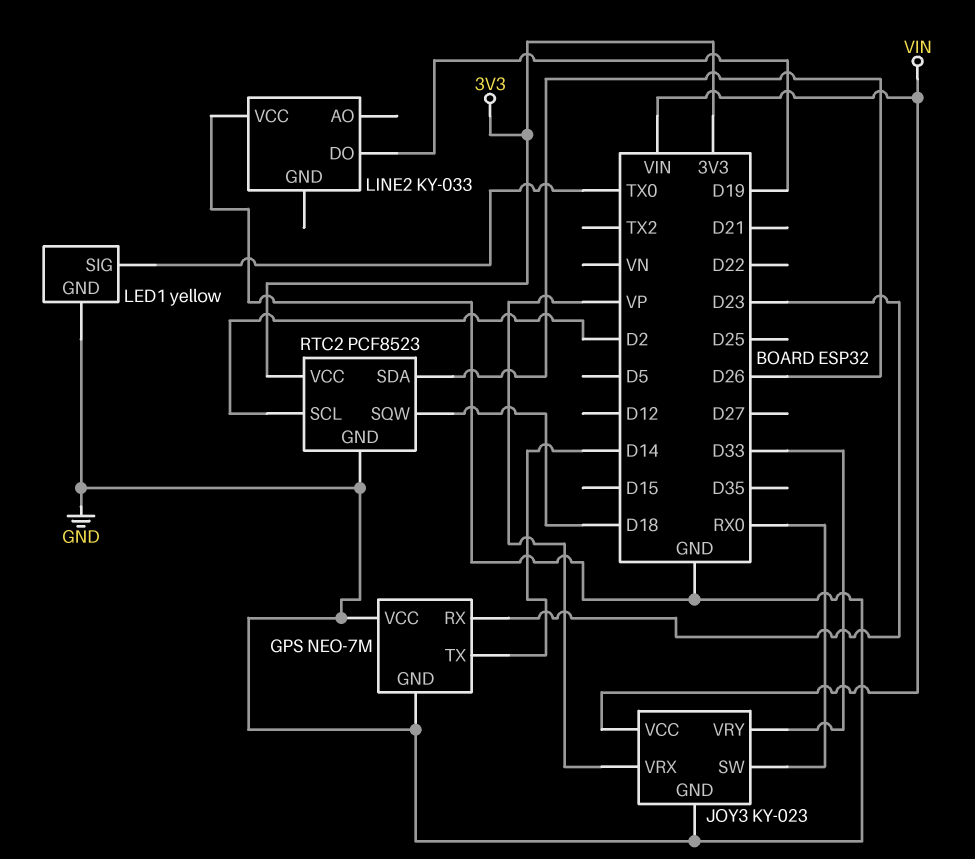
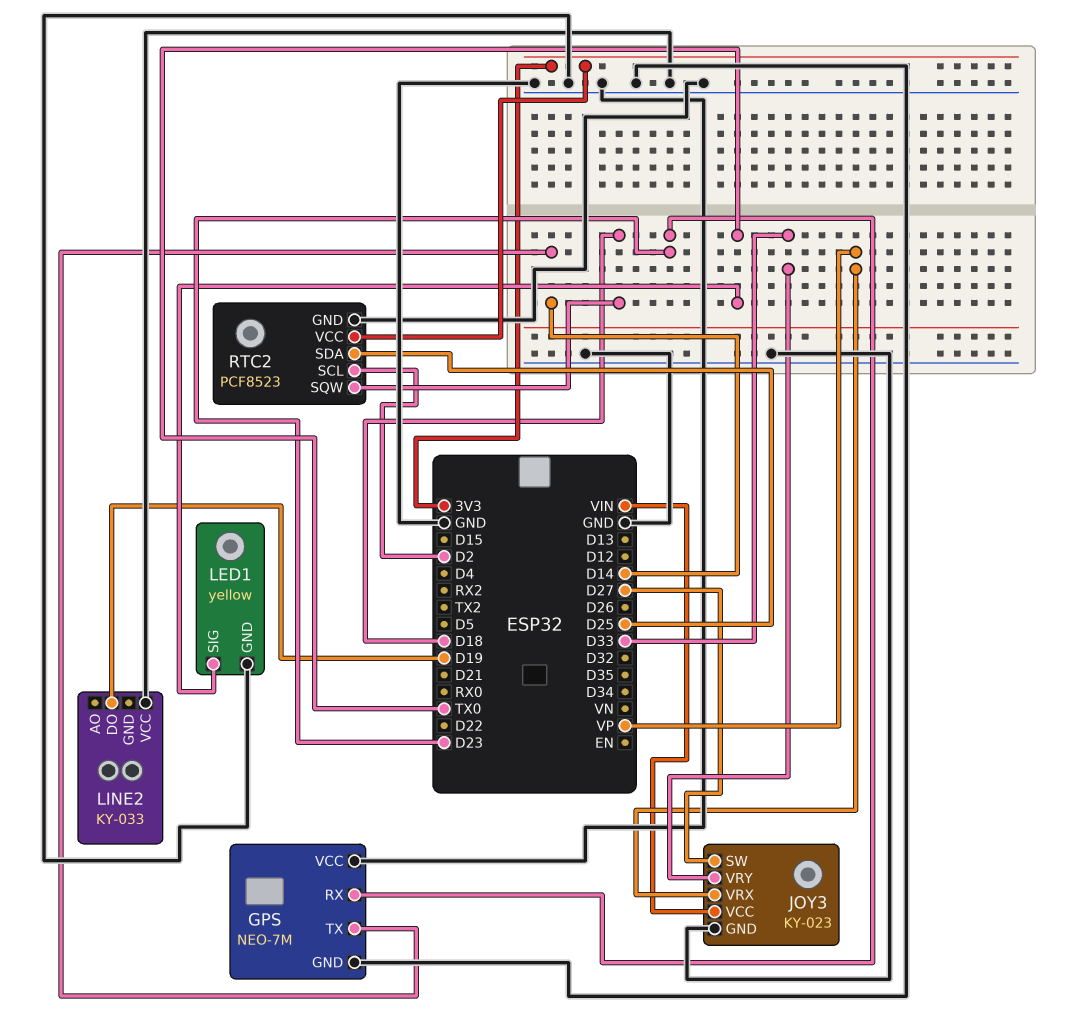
JOY3 pin SW: RX0 -> D27
RTC2 pin SDA: D26 -> D25

